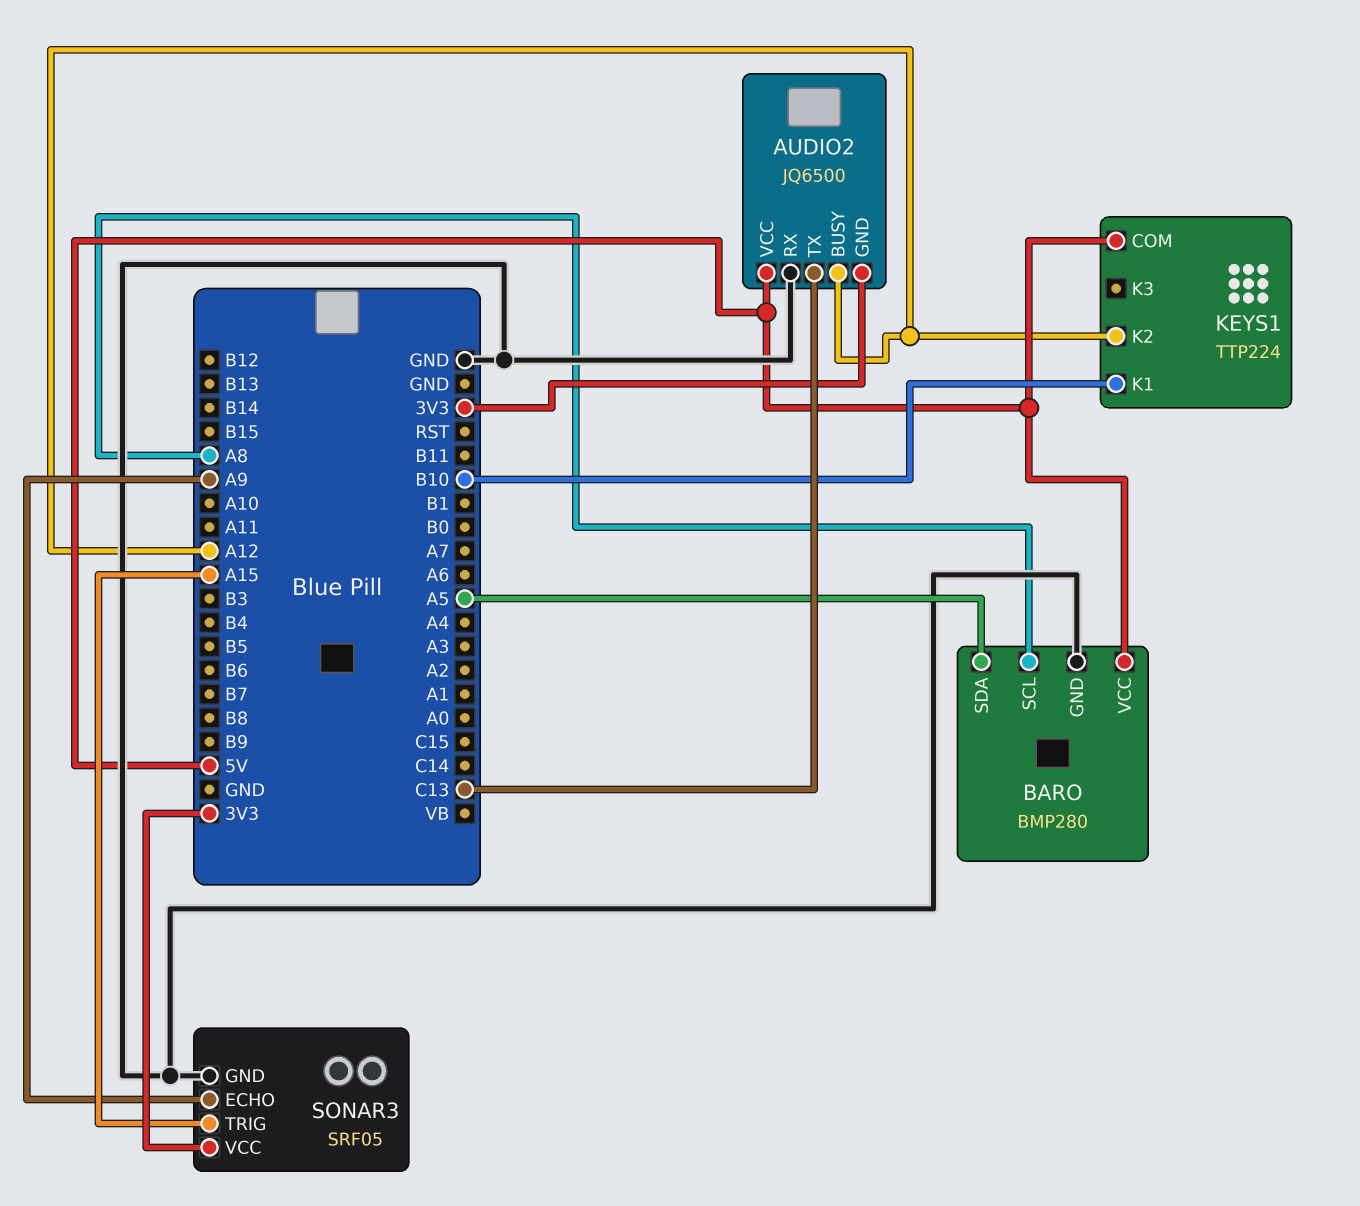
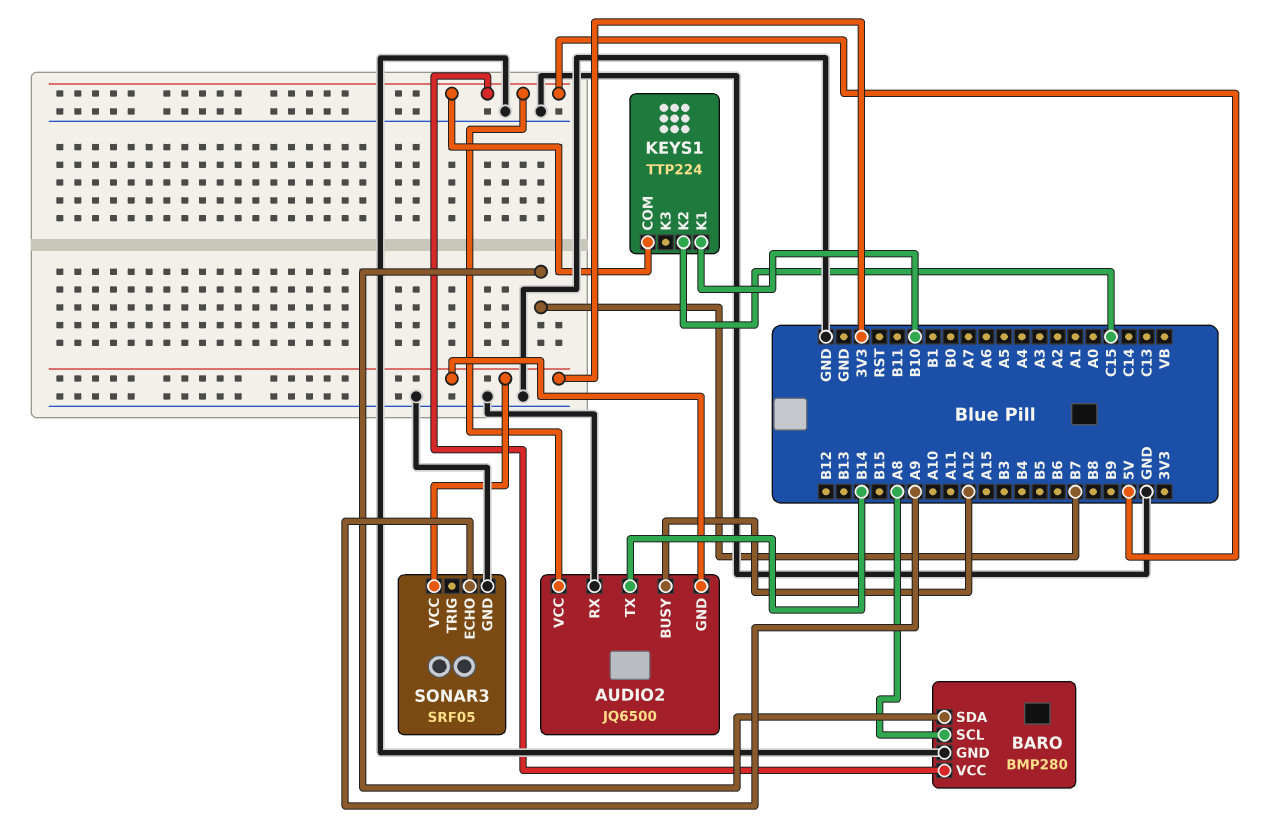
AUDIO2 pin TX: C13 -> B14
BARO pin SDA: A5 -> B7
KEYS1 pin K2: A12 -> C15
SONAR3 pin TRIG: A15 -> none

